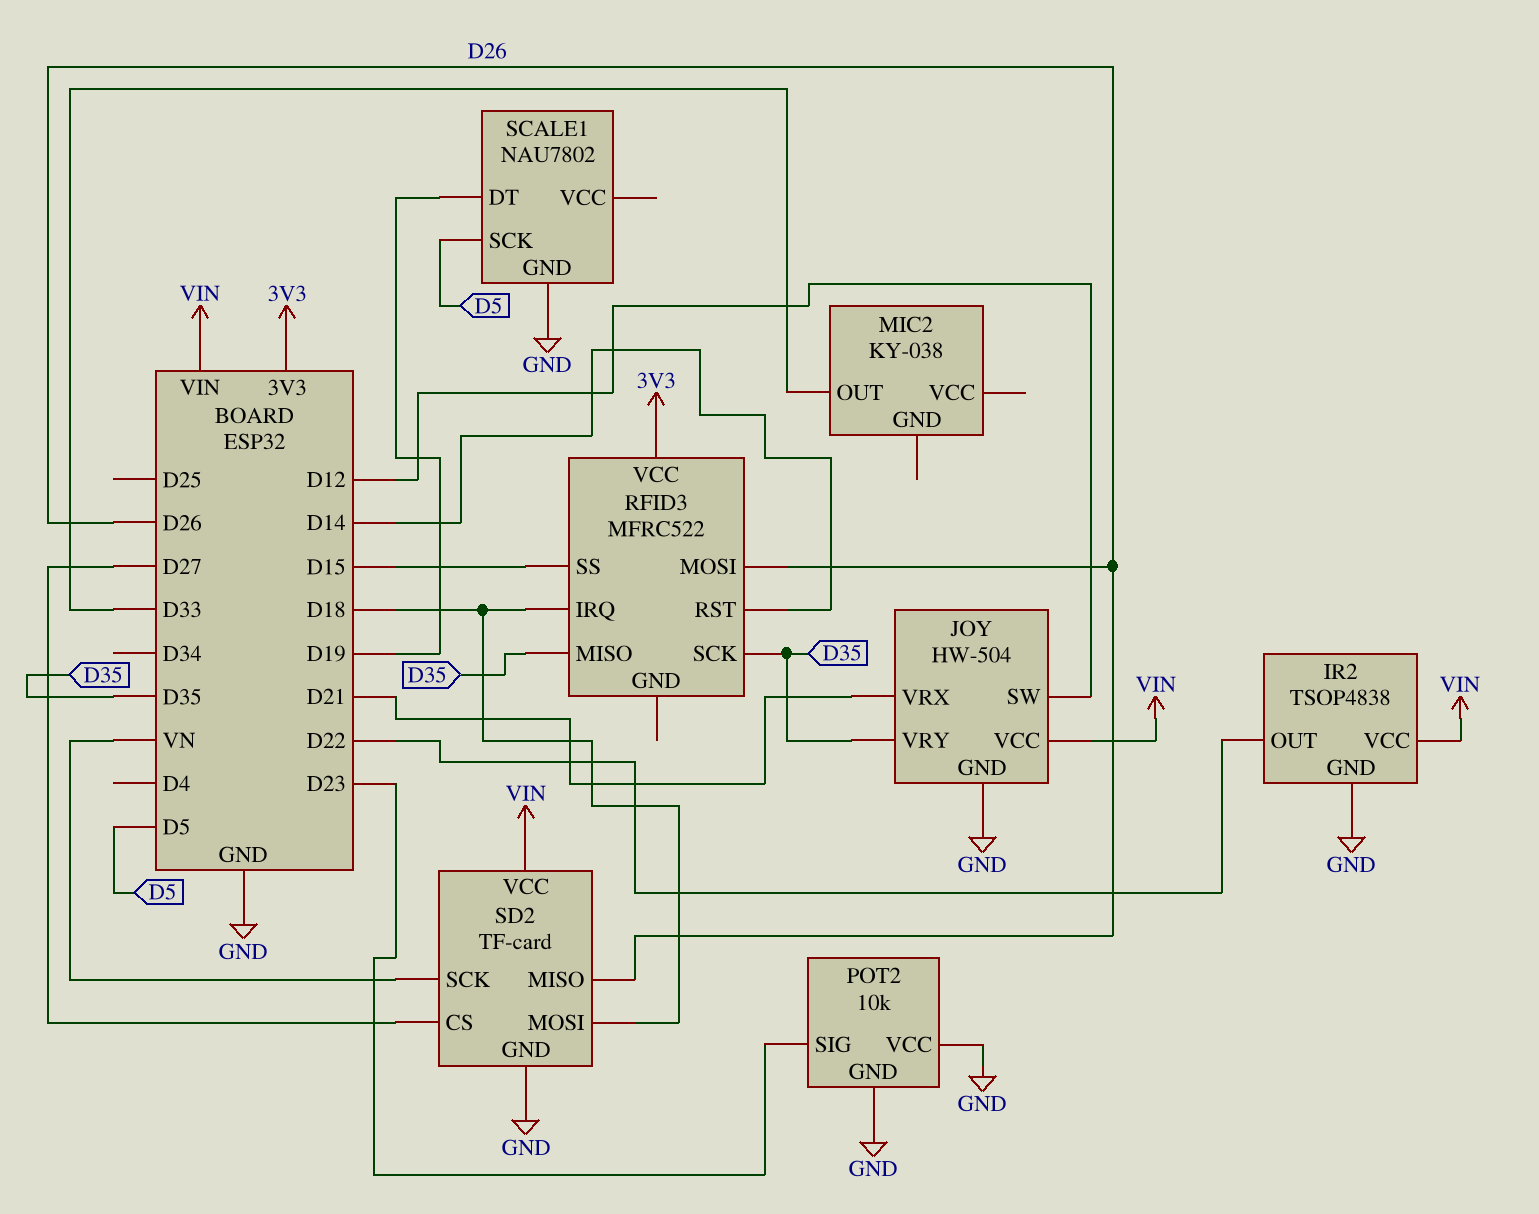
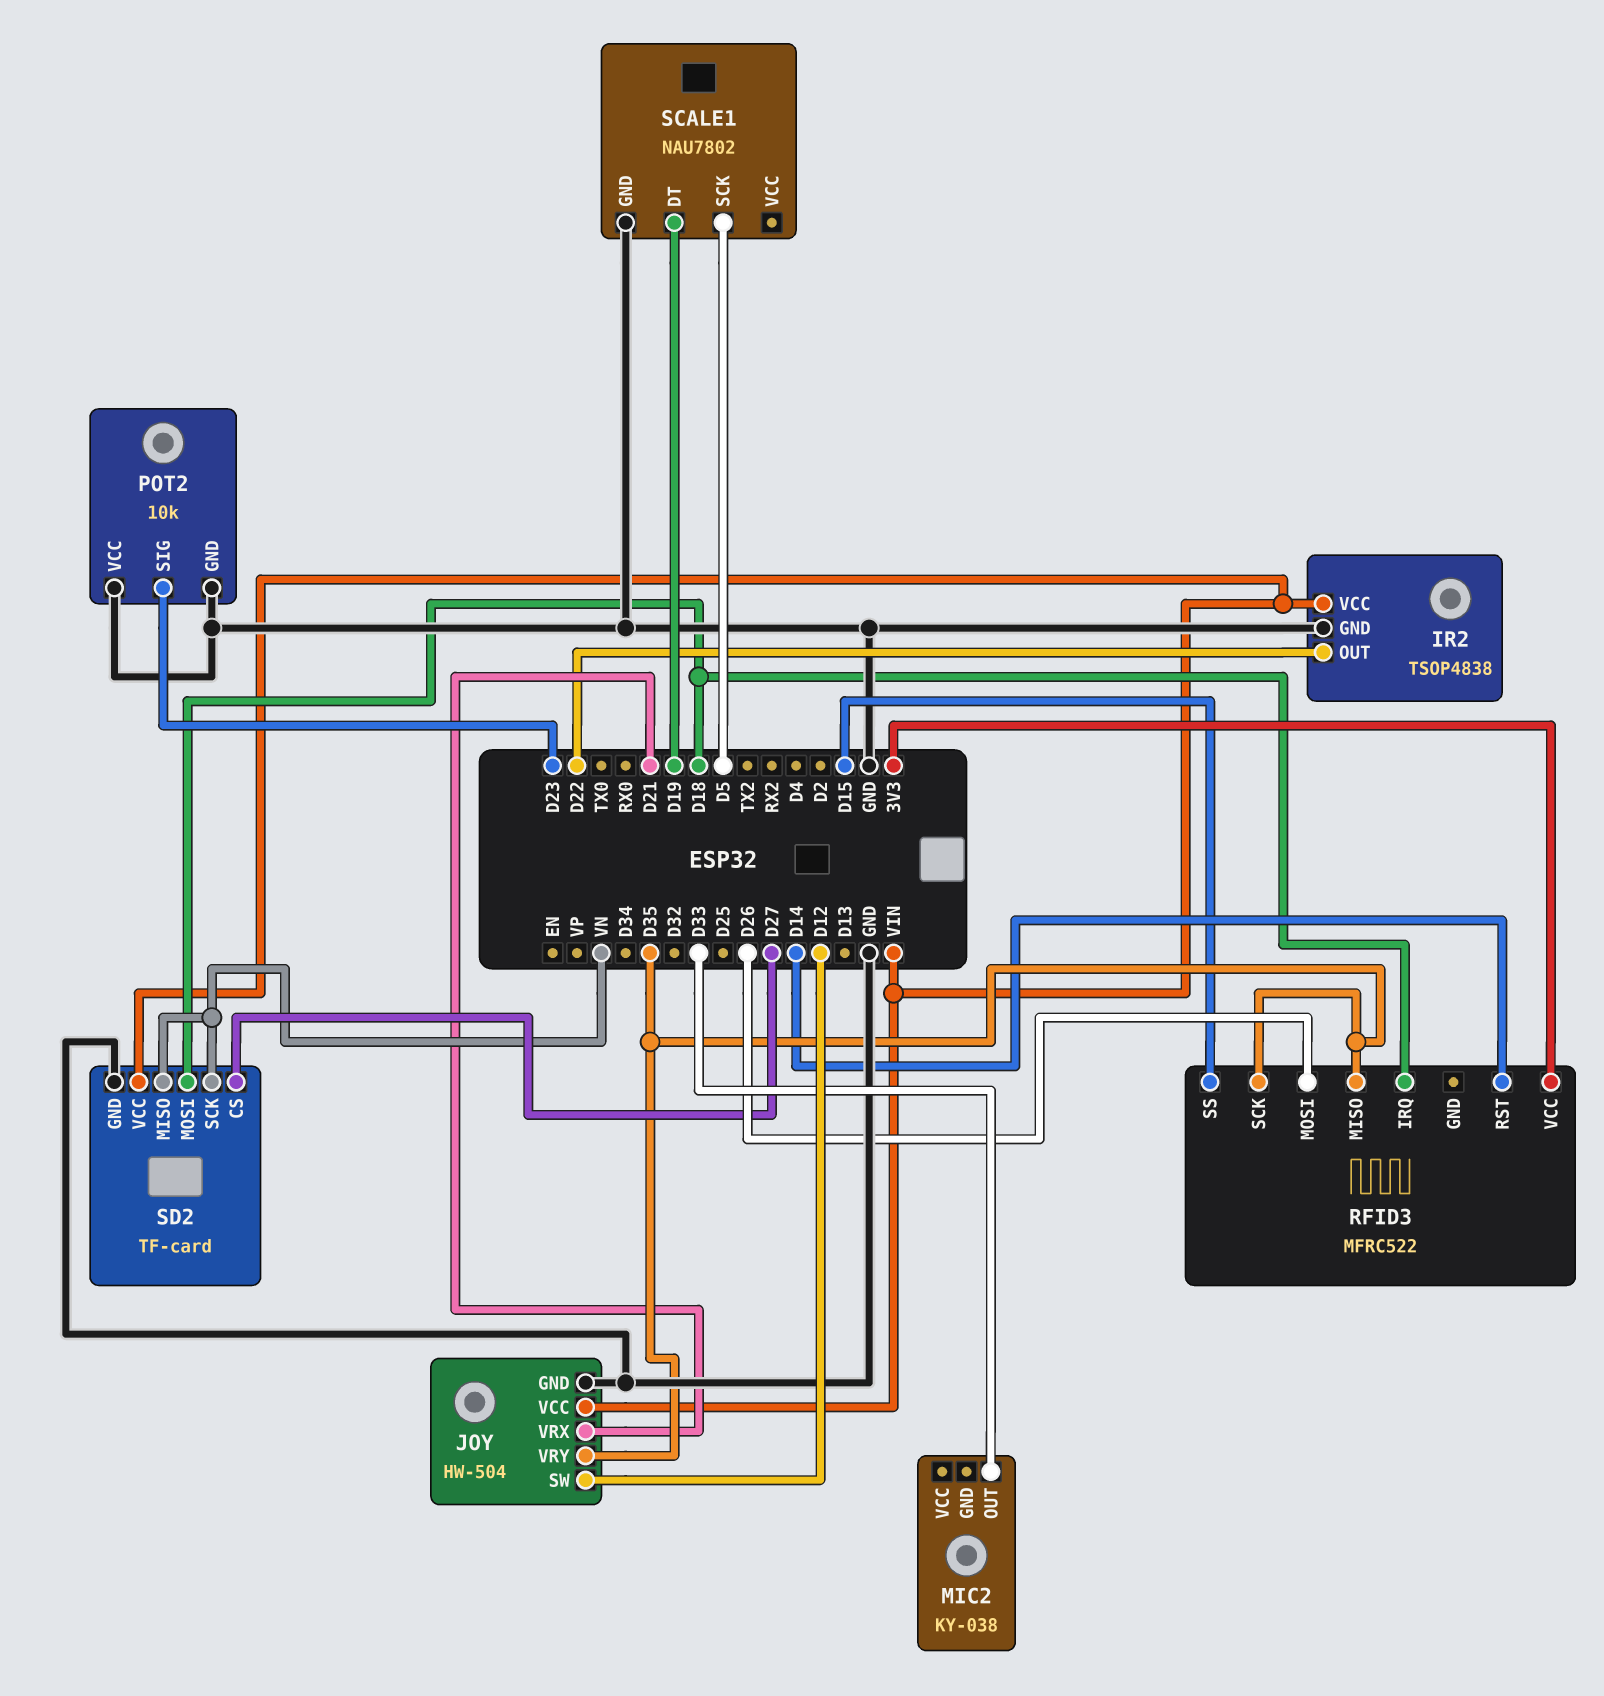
SD2 pin MISO: D26 -> VN

